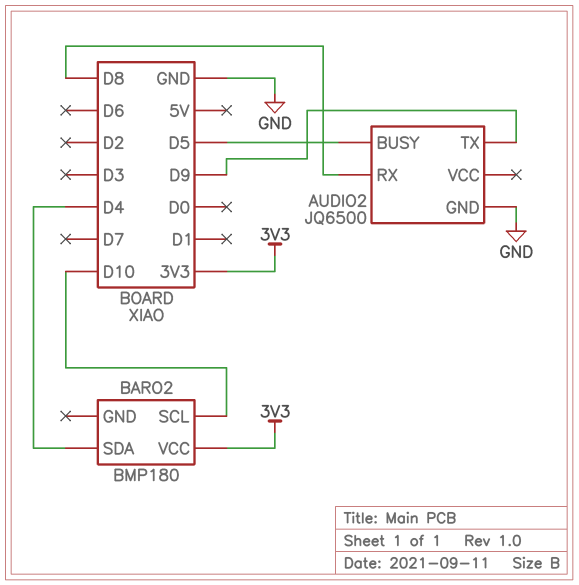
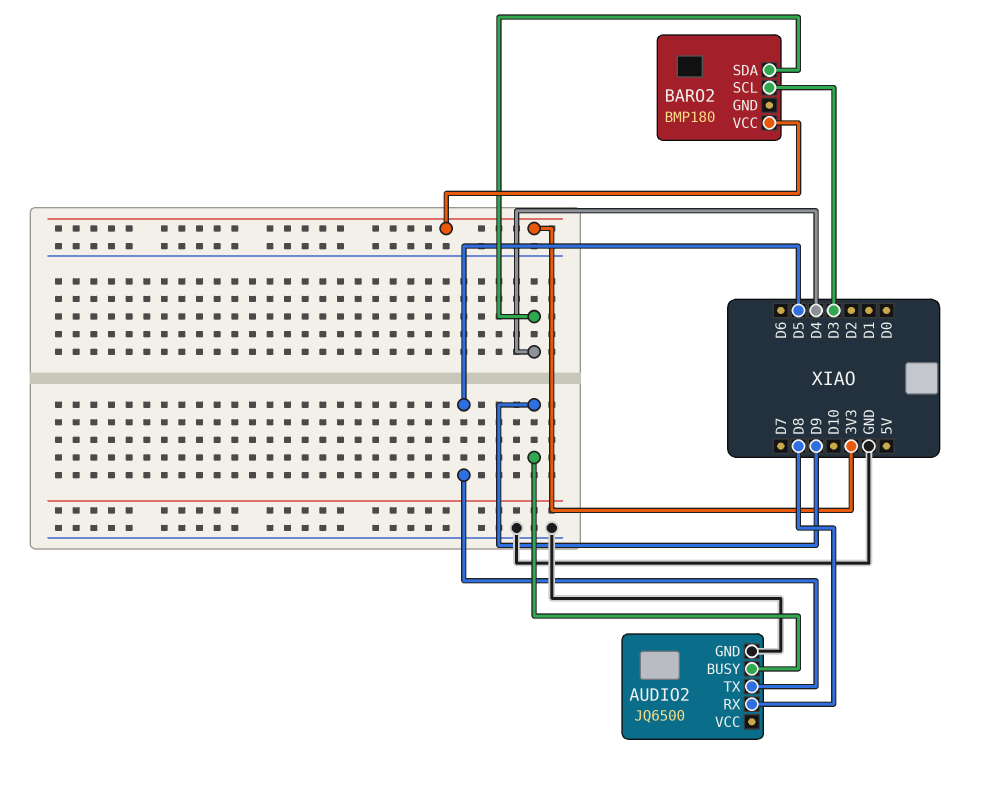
AUDIO2 pin BUSY: D5 -> D9
AUDIO2 pin TX: D9 -> D5
BARO2 pin SCL: D10 -> D3

